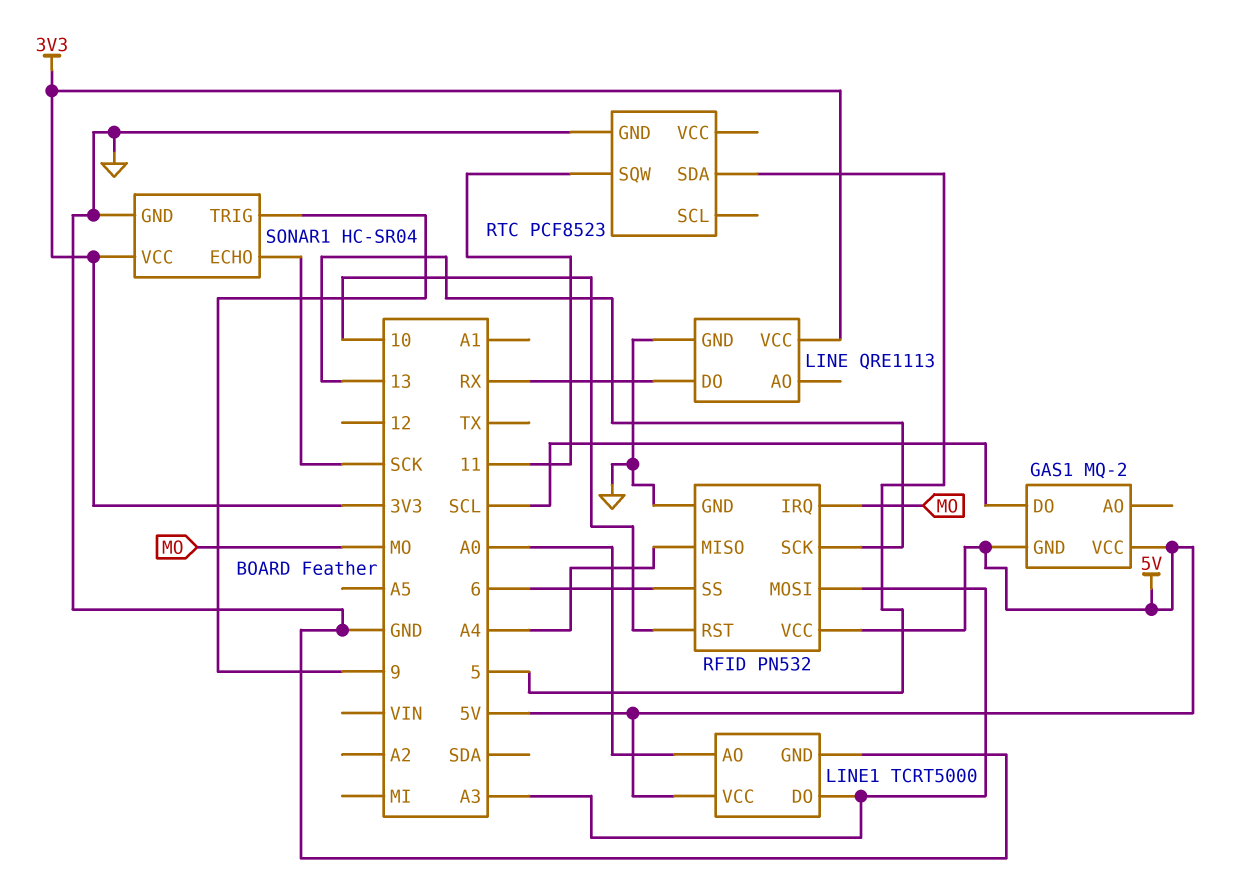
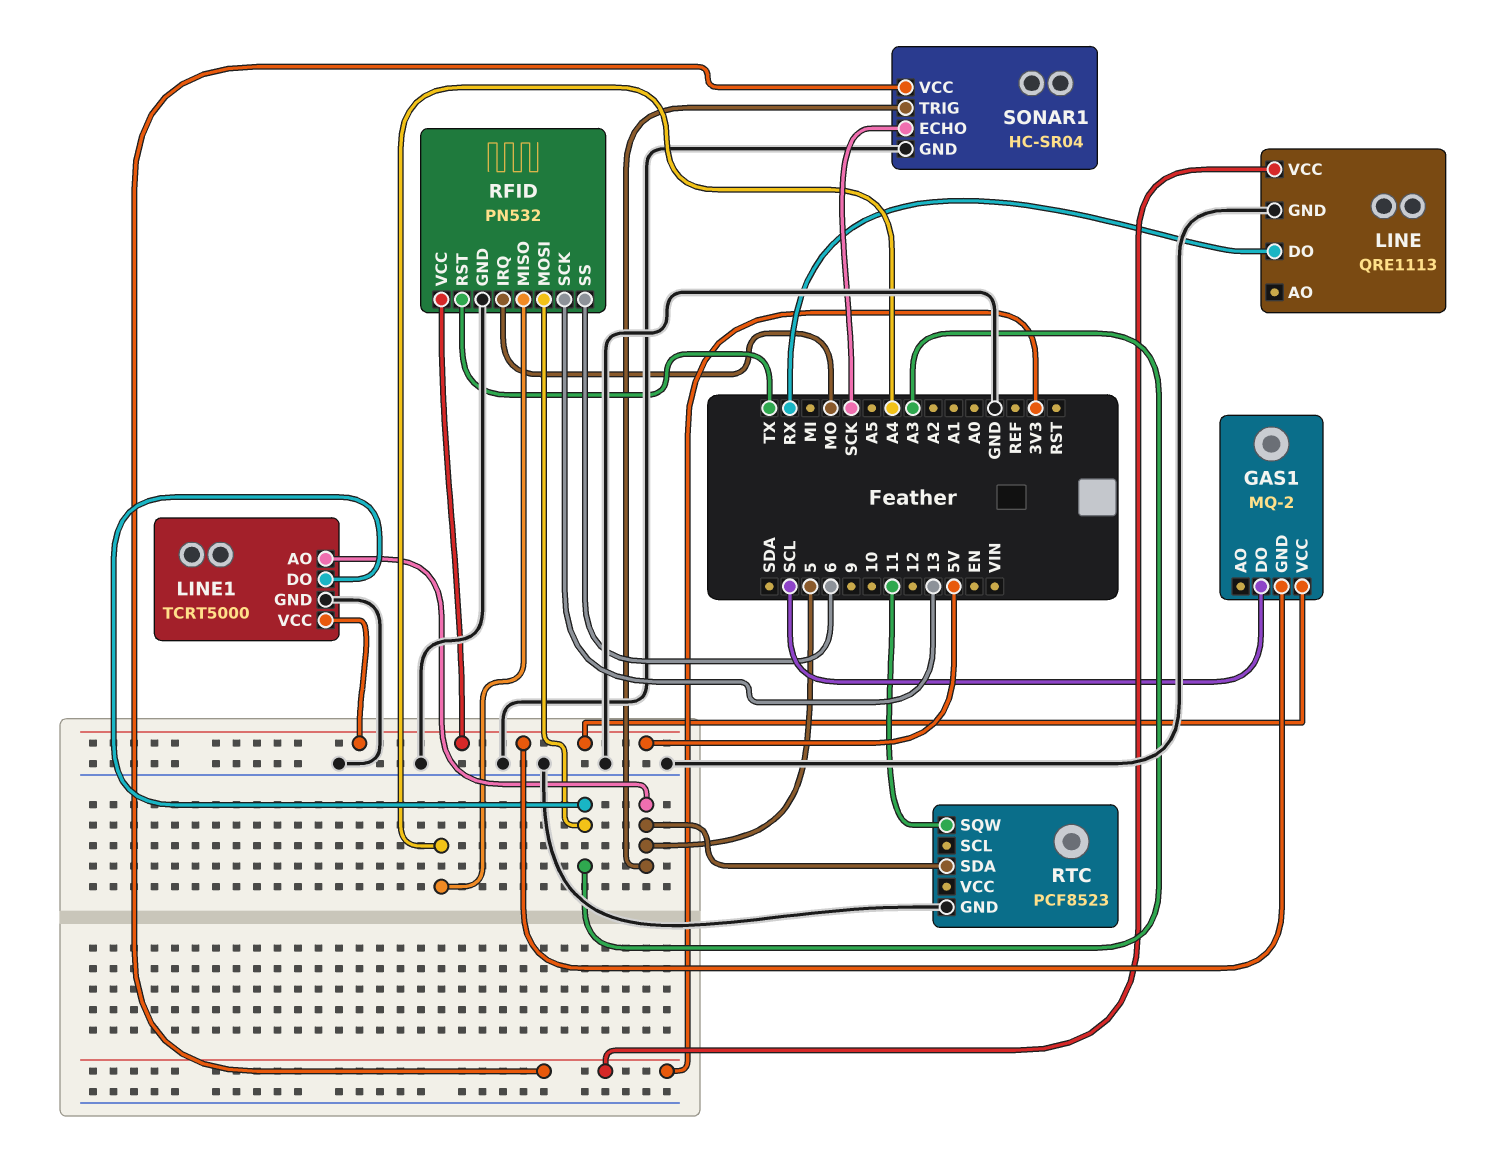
LINE1 pin AO: A0 -> 5
RFID pin RST: 10 -> TX
SONAR1 pin TRIG: 9 -> 5

